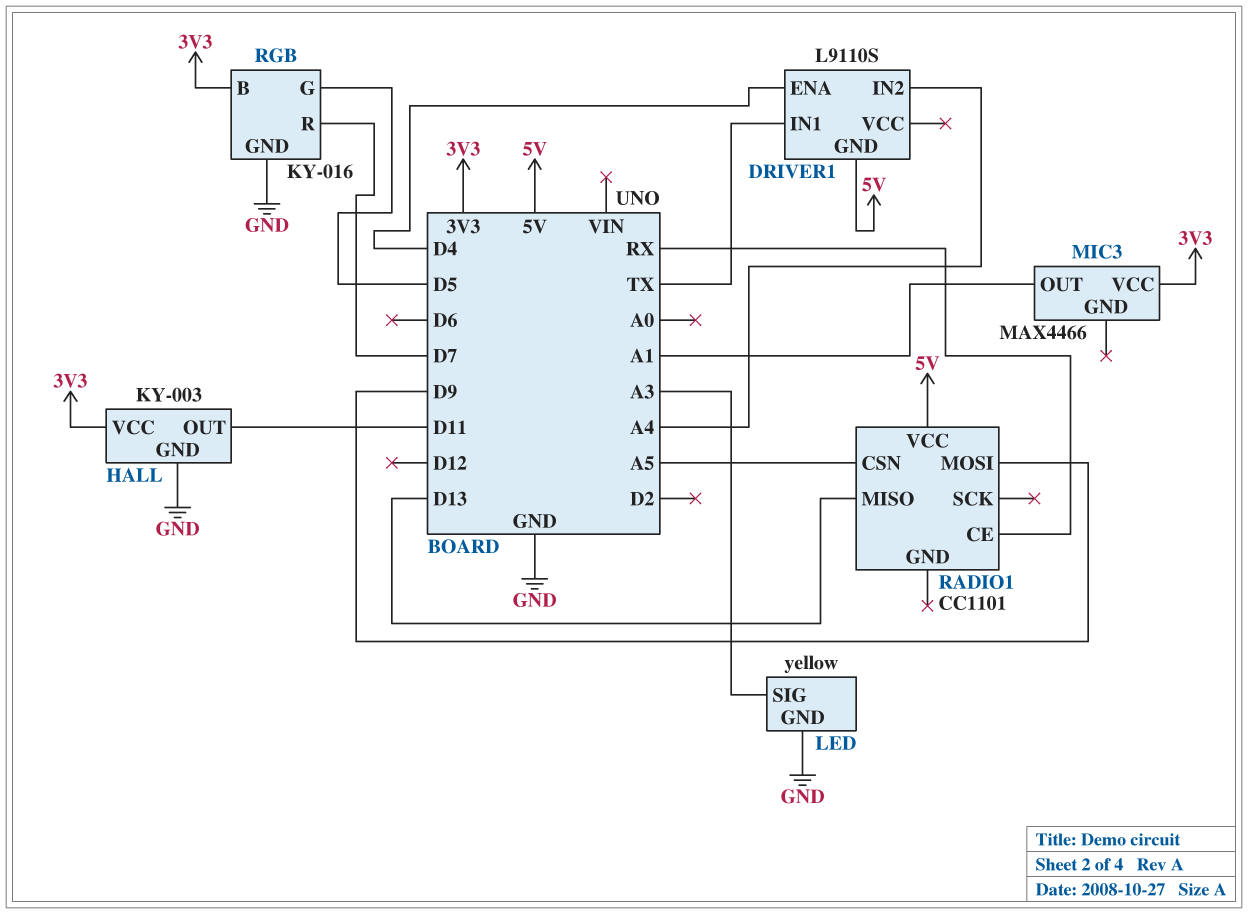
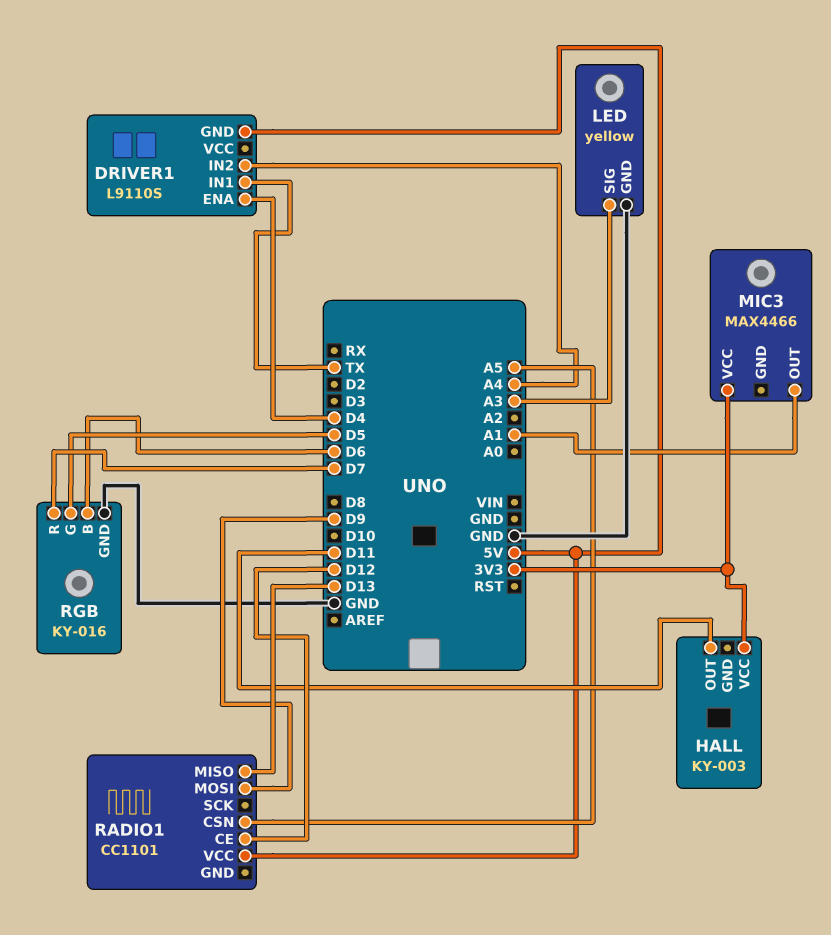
HALL pin GND: GND -> none
RADIO1 pin CE: RX -> D12
RGB pin B: 3V3 -> D6

